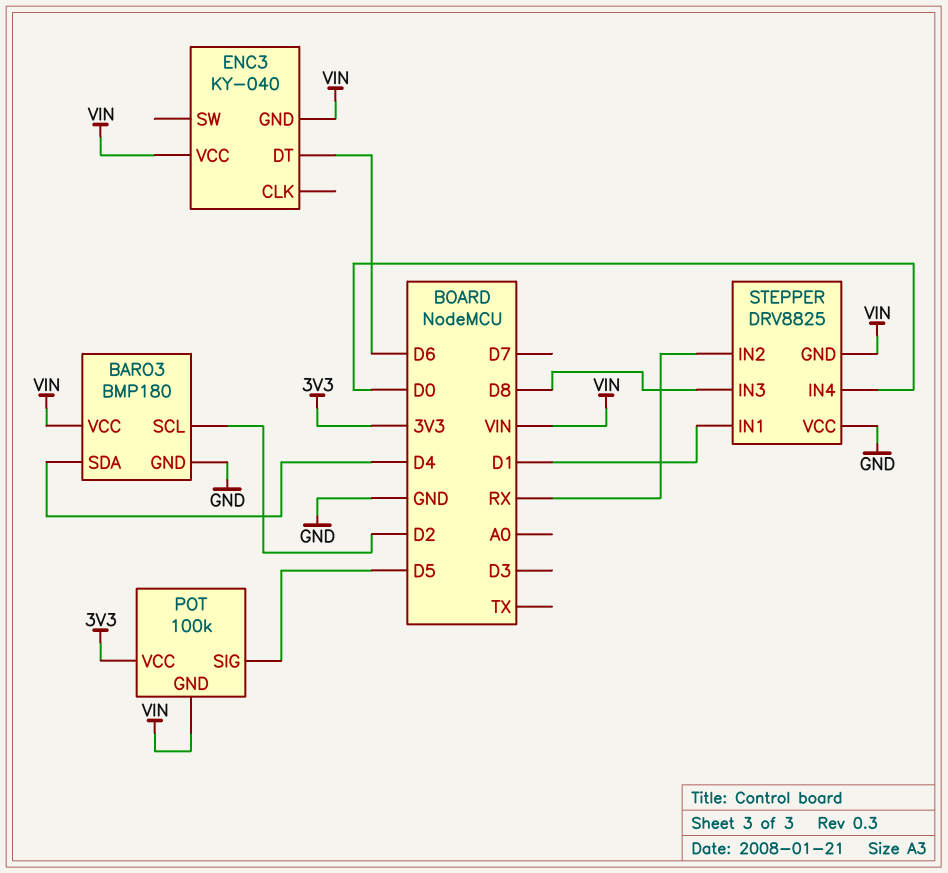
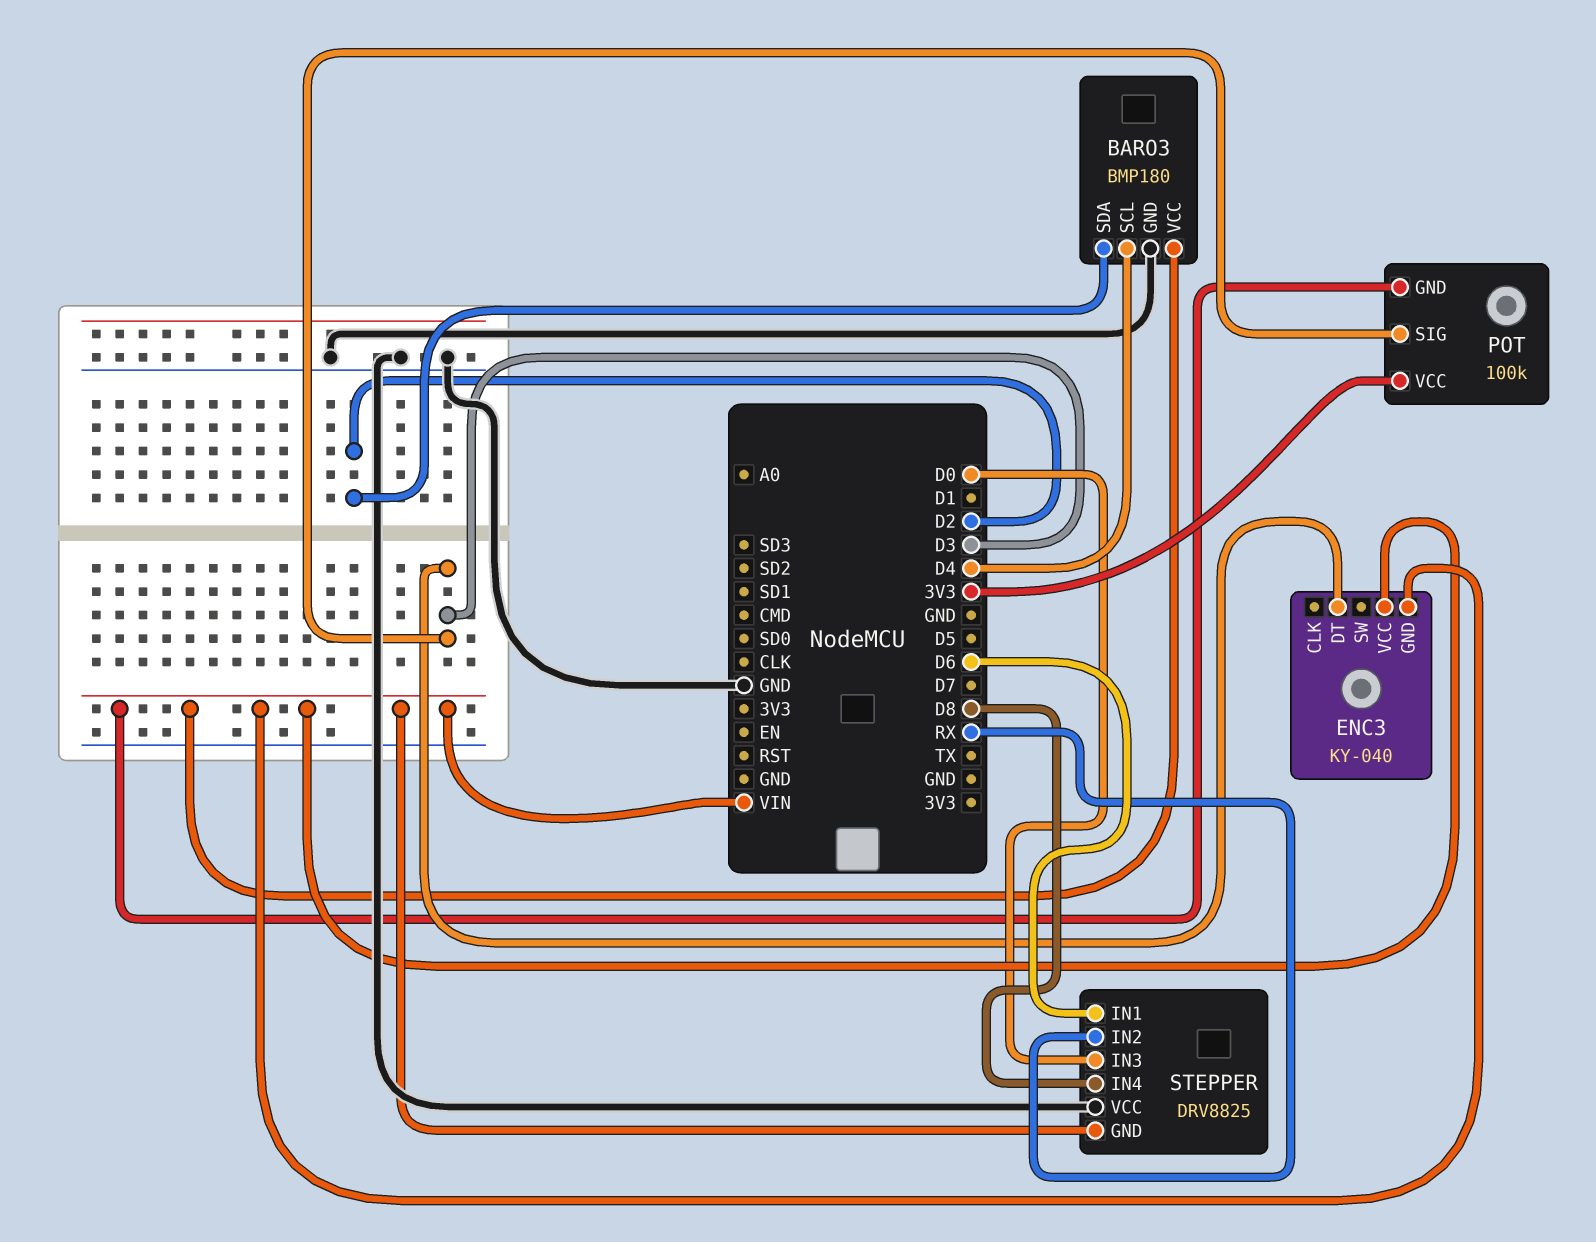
BARO3 pin SCL: D2 -> D4
BARO3 pin SDA: D4 -> D2
ENC3 pin DT: D6 -> D3
POT pin SIG: D5 -> D3
STEPPER pin IN1: D1 -> D6
STEPPER pin IN3: D8 -> D0
STEPPER pin IN4: D0 -> D8

